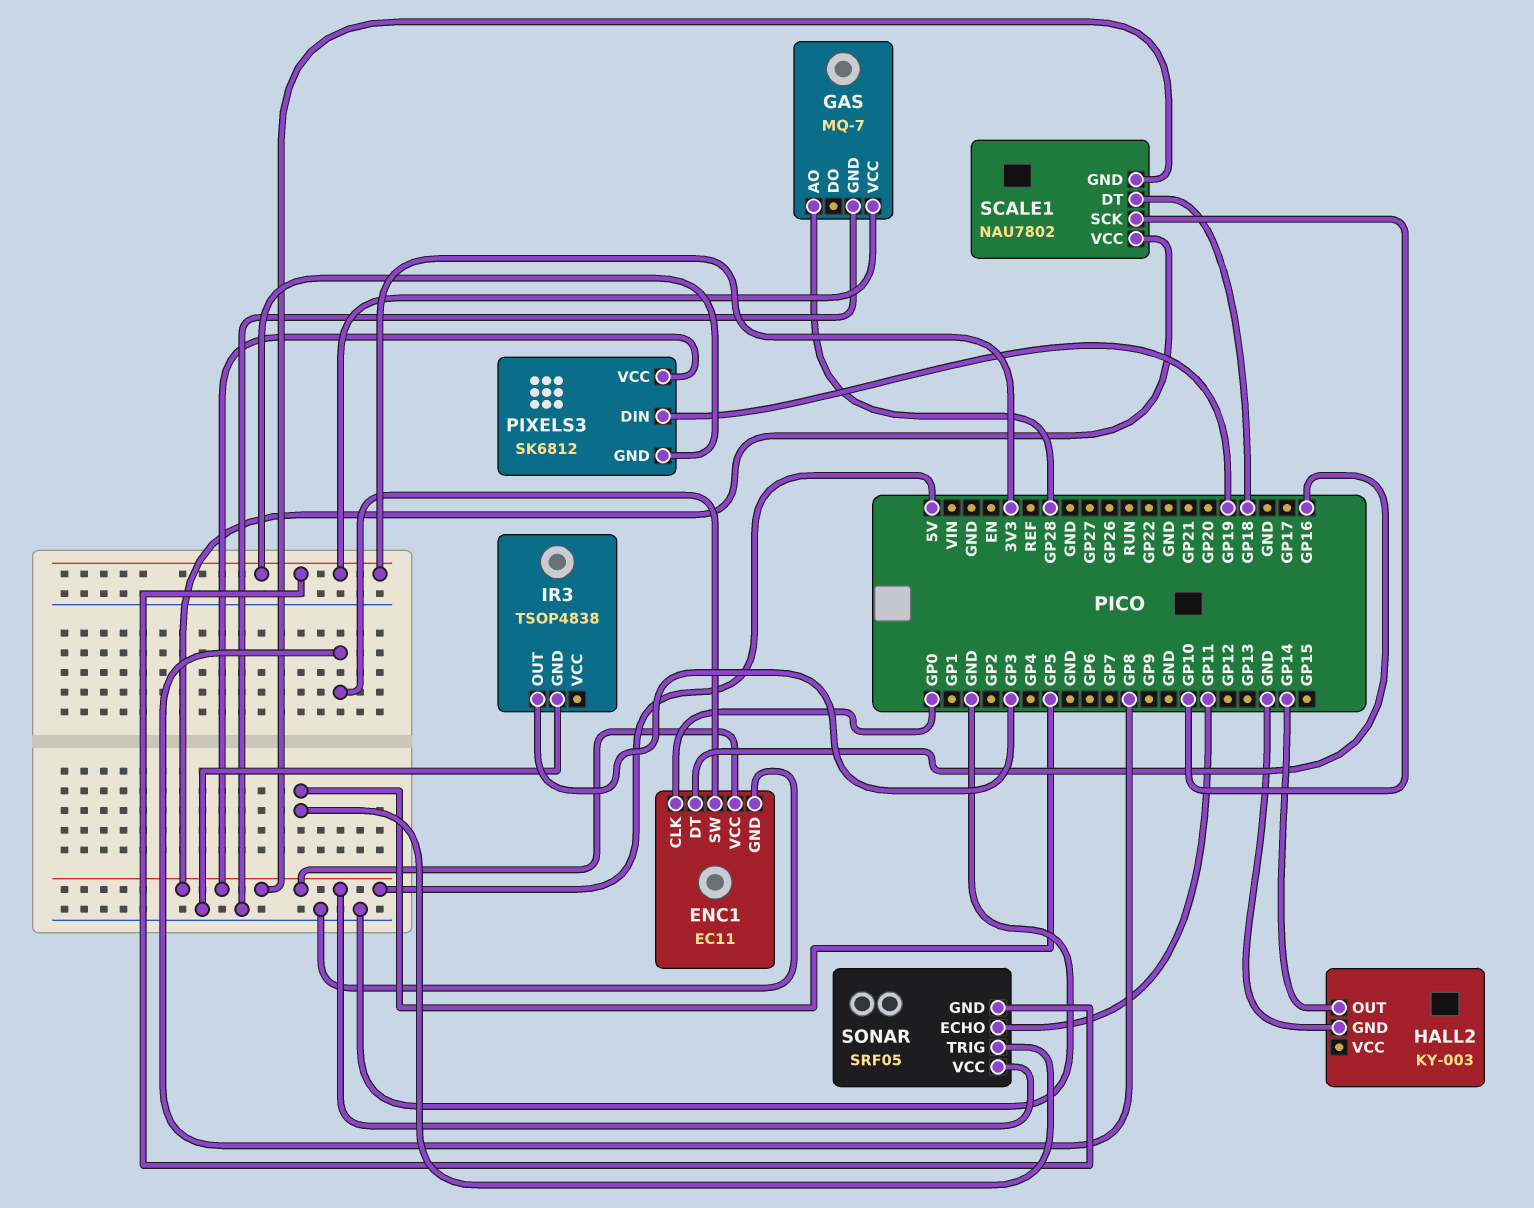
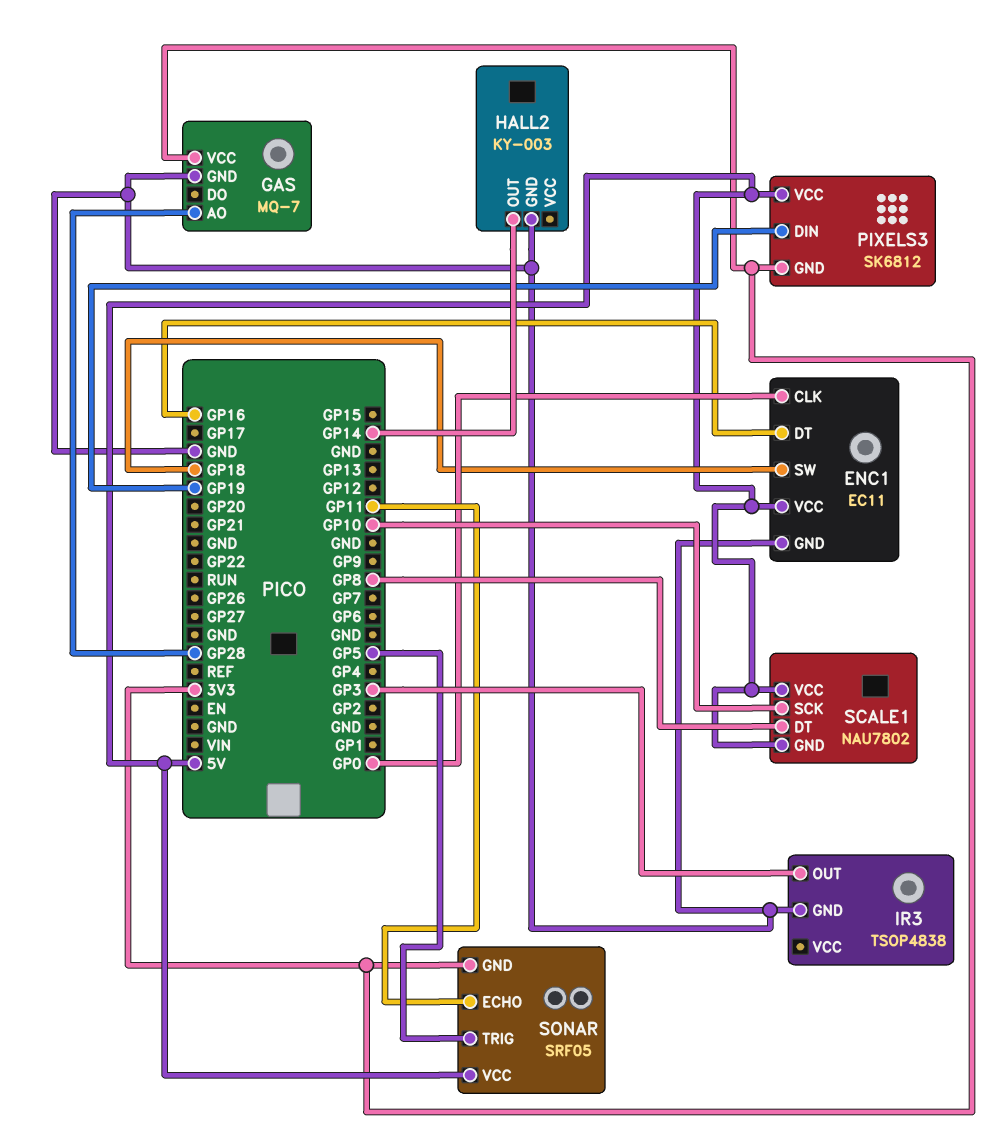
ENC1 pin SW: GP8 -> GP18
SCALE1 pin DT: GP18 -> GP8

